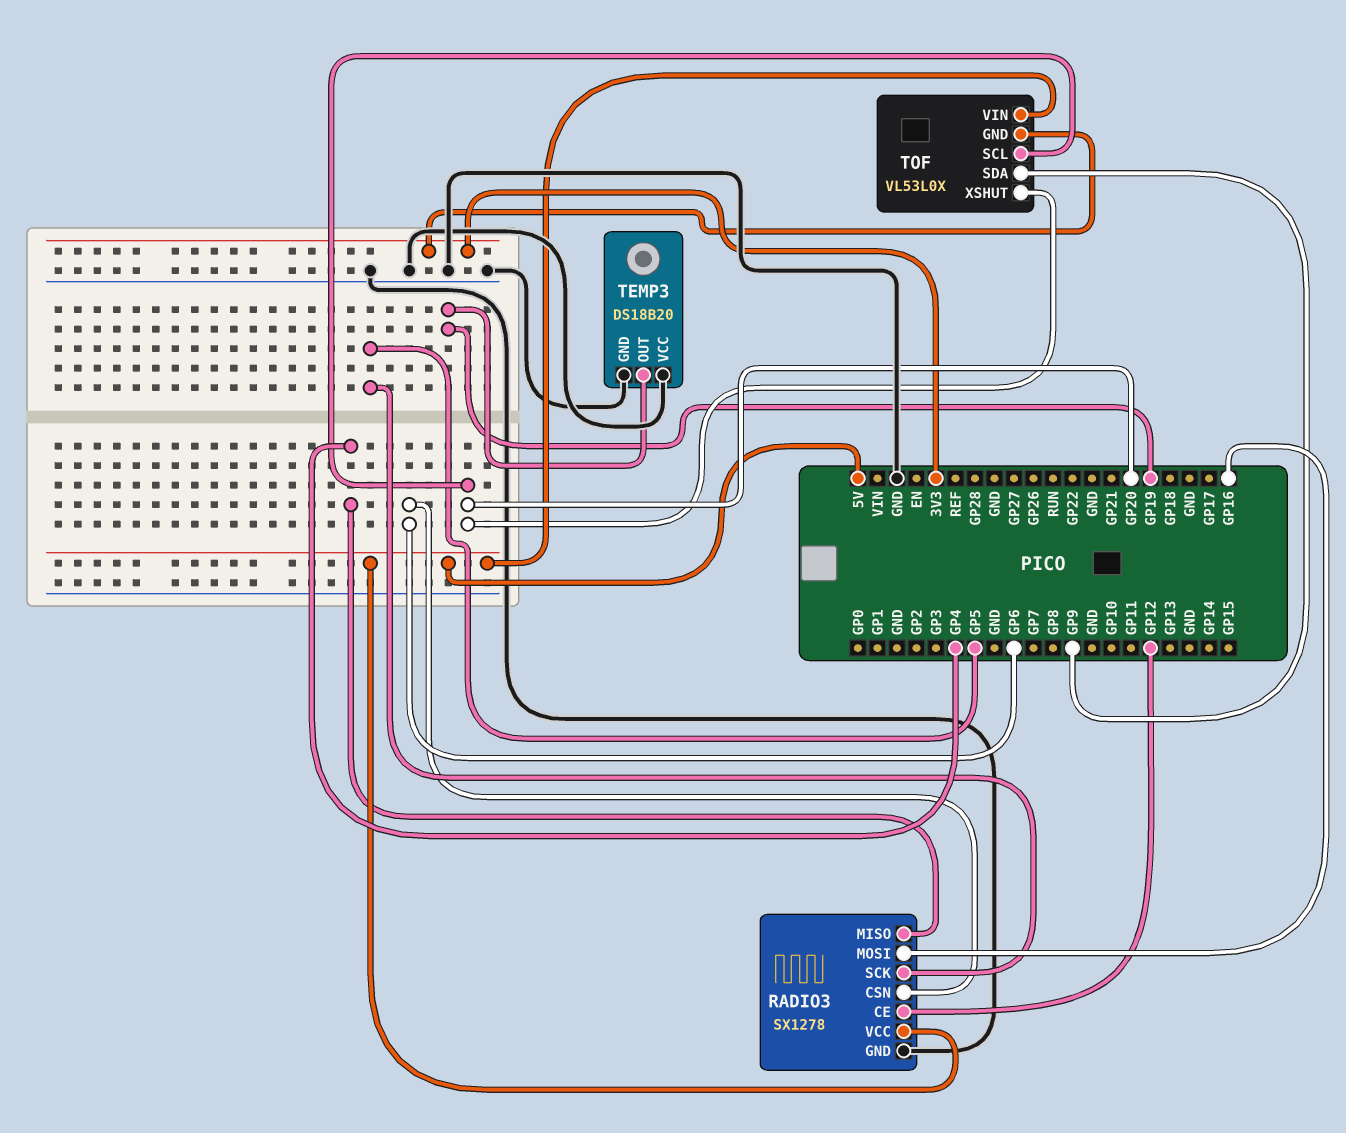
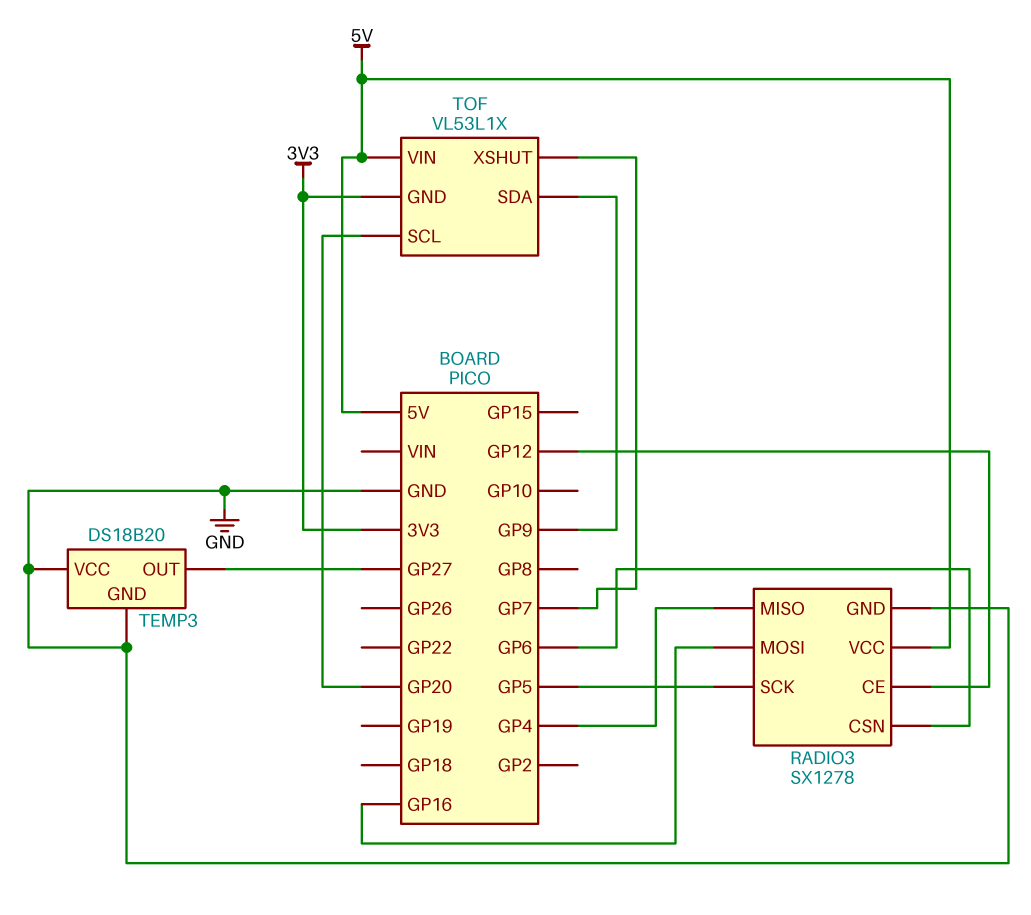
TEMP3 pin OUT: GP19 -> GP27
TOF: VL53L0X -> VL53L1X
TOF pin XSHUT: GP20 -> GP7

